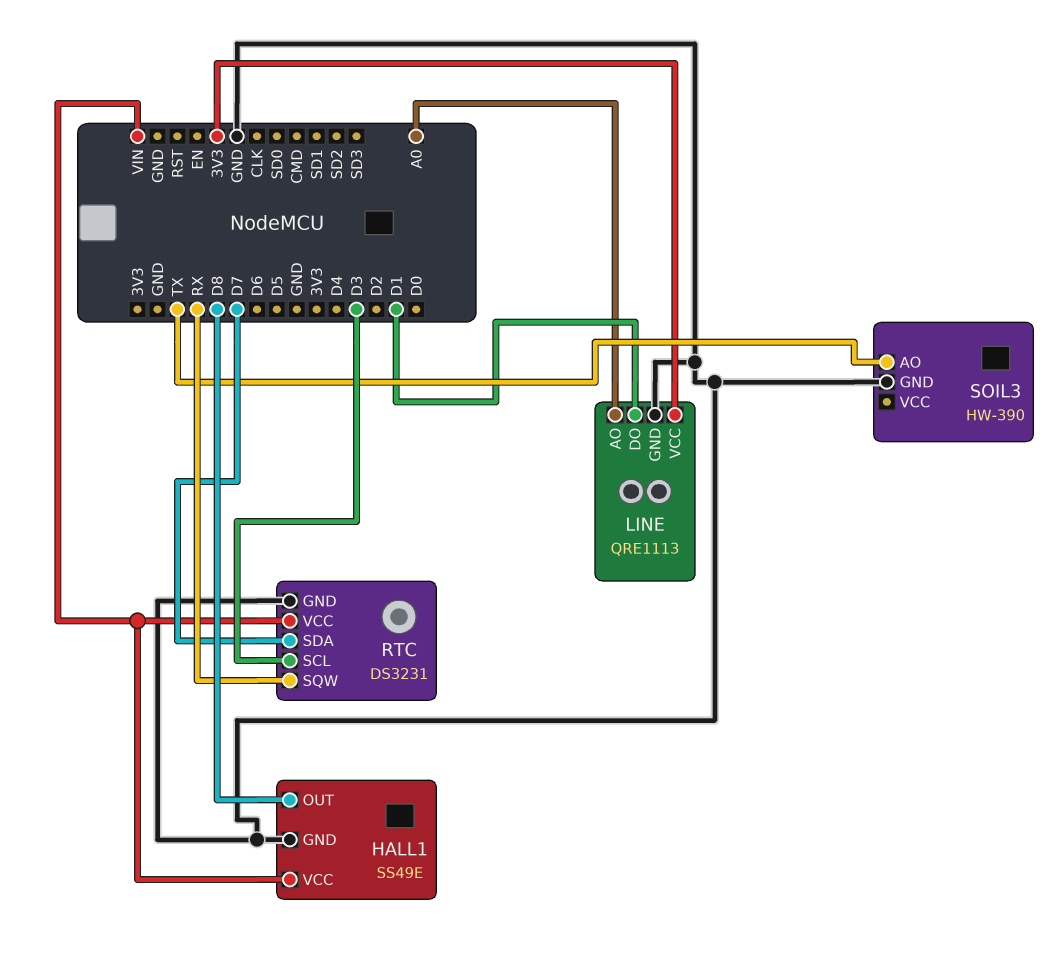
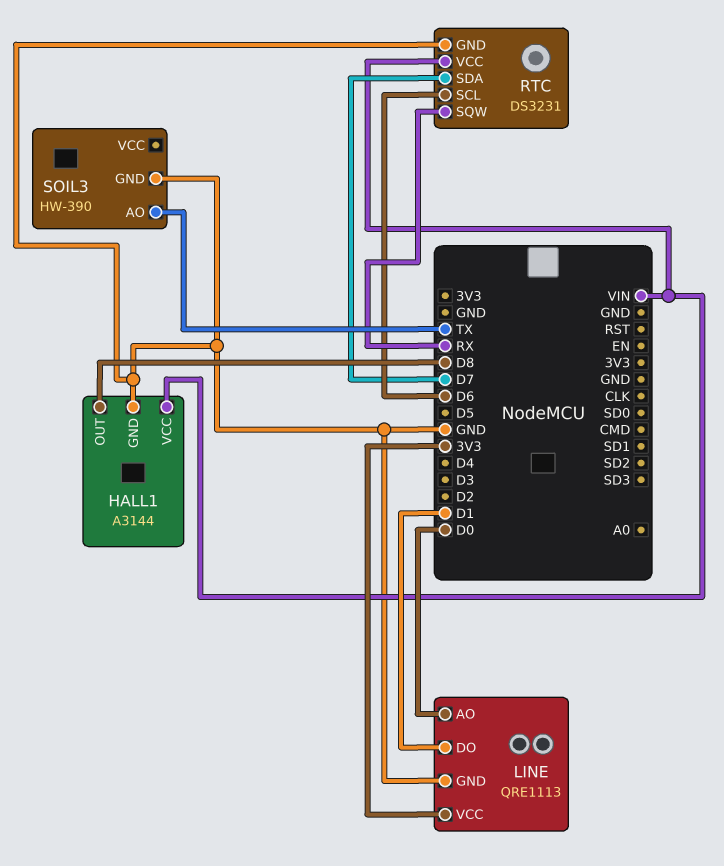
HALL1: SS49E -> A3144
LINE pin AO: A0 -> D0
RTC pin SCL: D3 -> D6

